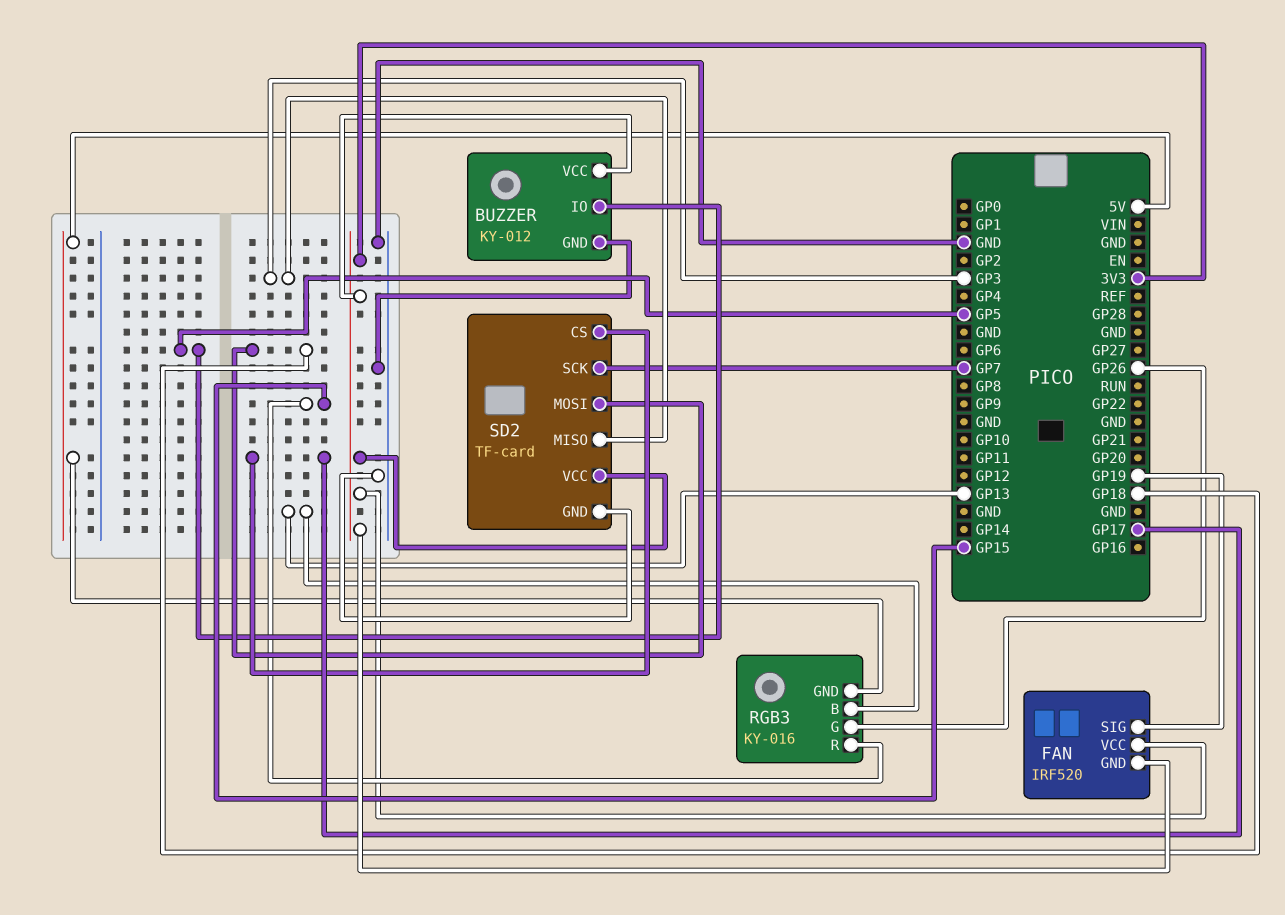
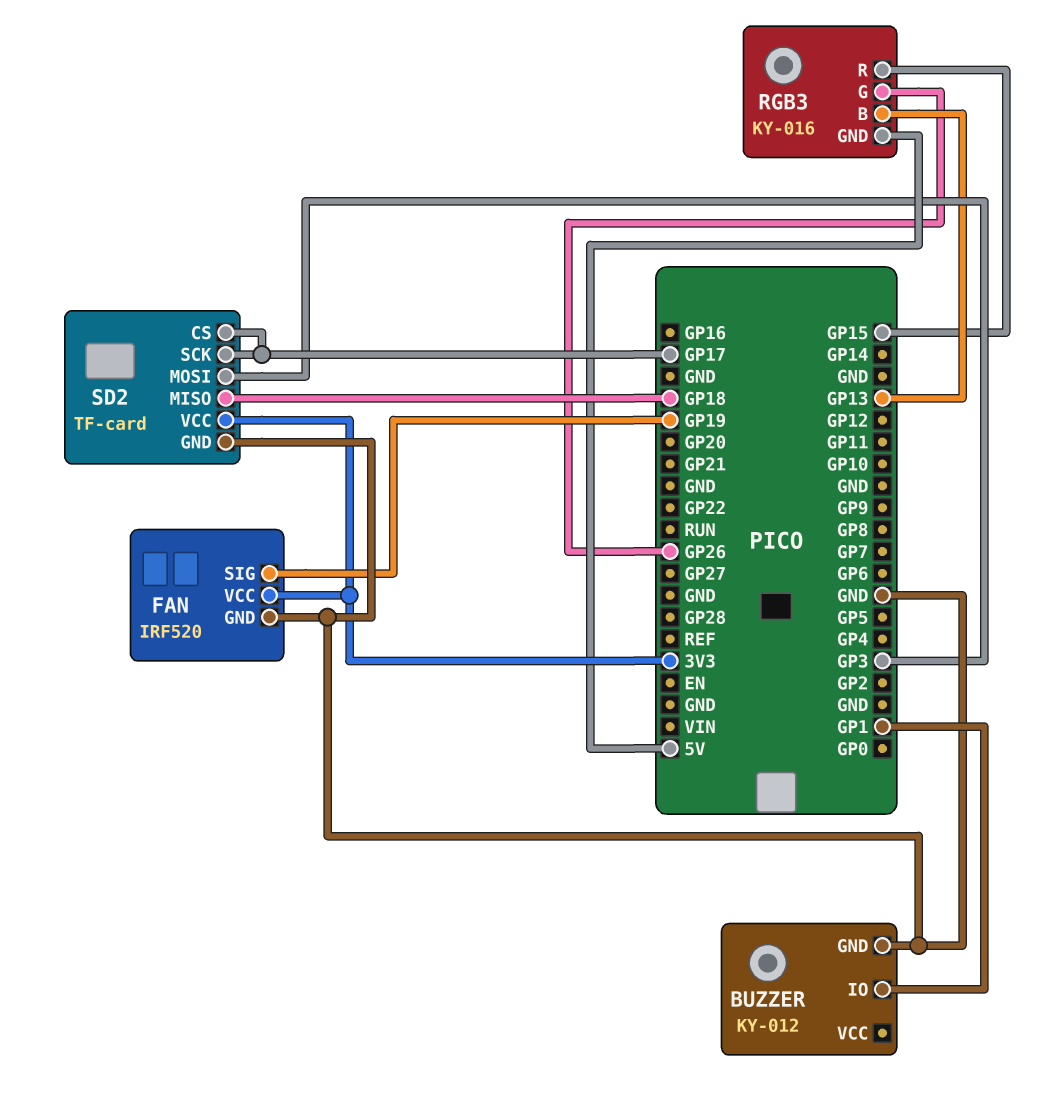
BUZZER pin IO: GP5 -> GP1
BUZZER pin VCC: 3V3 -> none
FAN pin GND: 3V3 -> GND
SD2 pin MISO: GP3 -> GP18
SD2 pin MOSI: GP18 -> GP3
SD2 pin SCK: GP7 -> GP17

